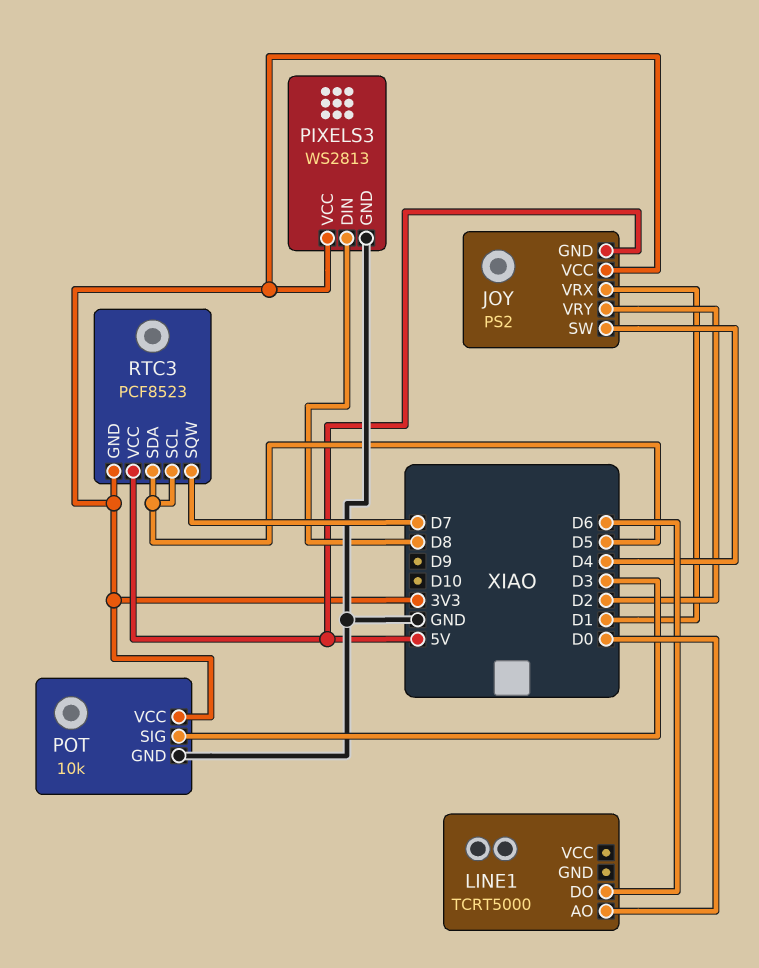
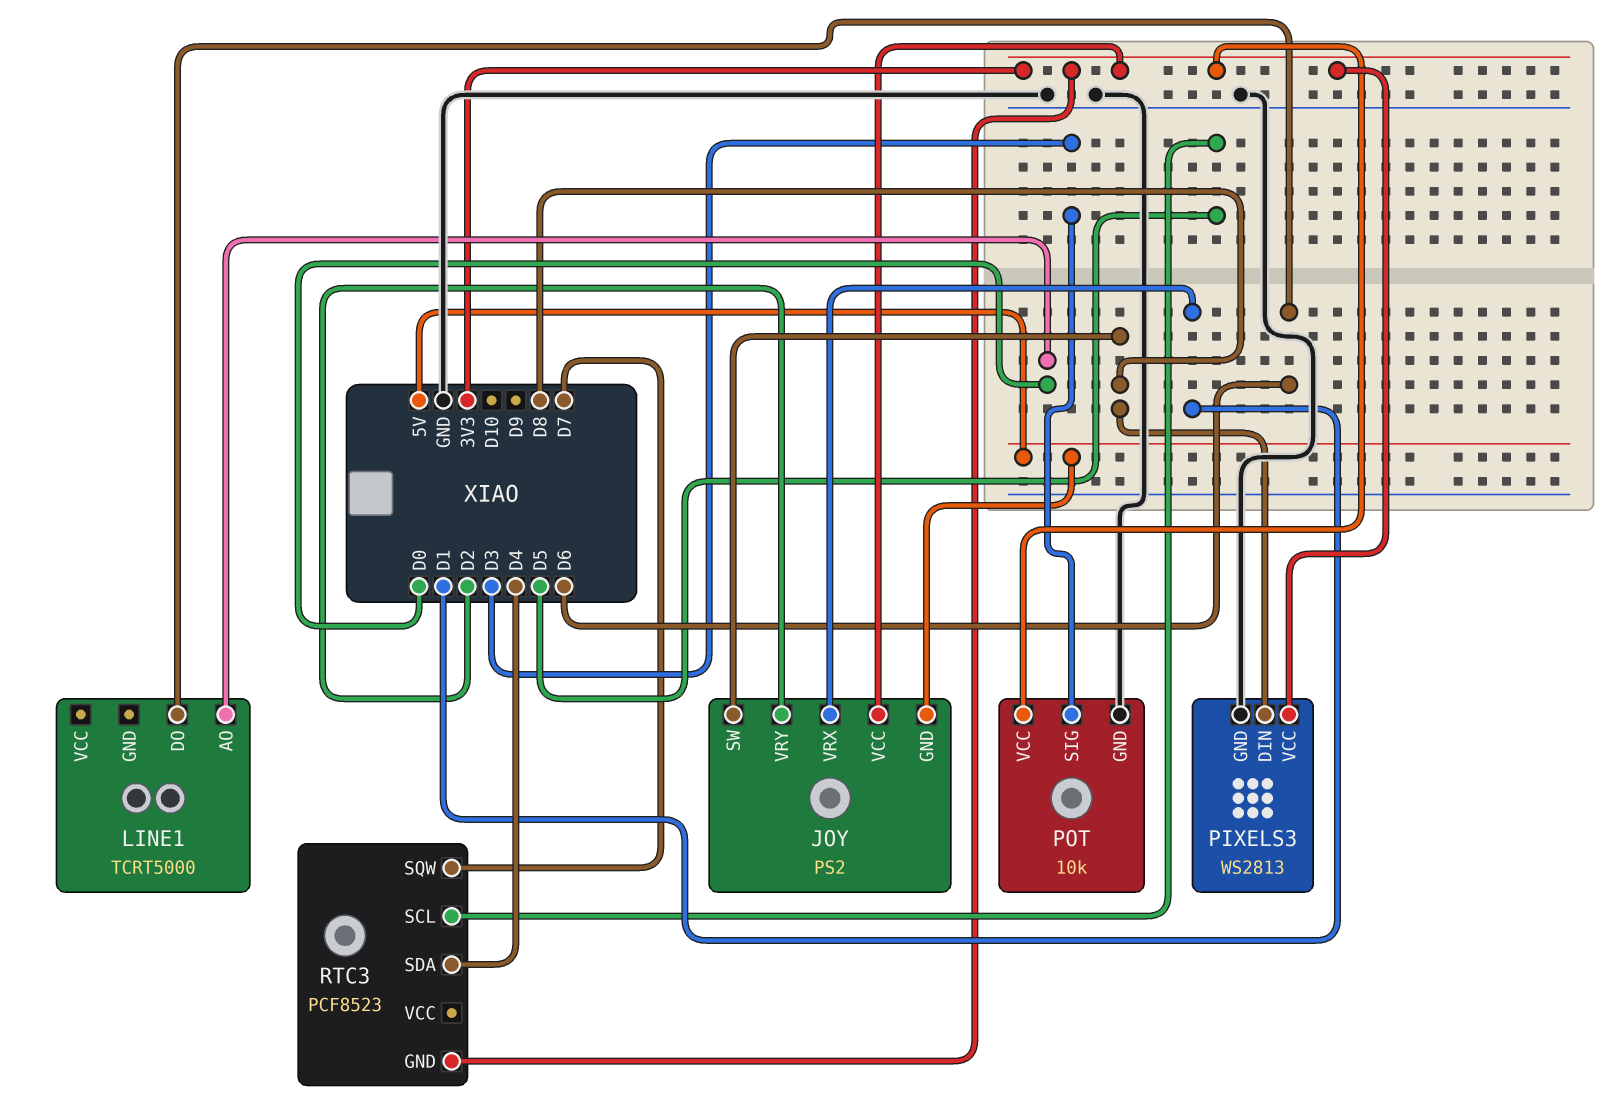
JOY pin SW: D4 -> D8
RTC3 pin SDA: D5 -> D4
RTC3 pin VCC: 5V -> none

